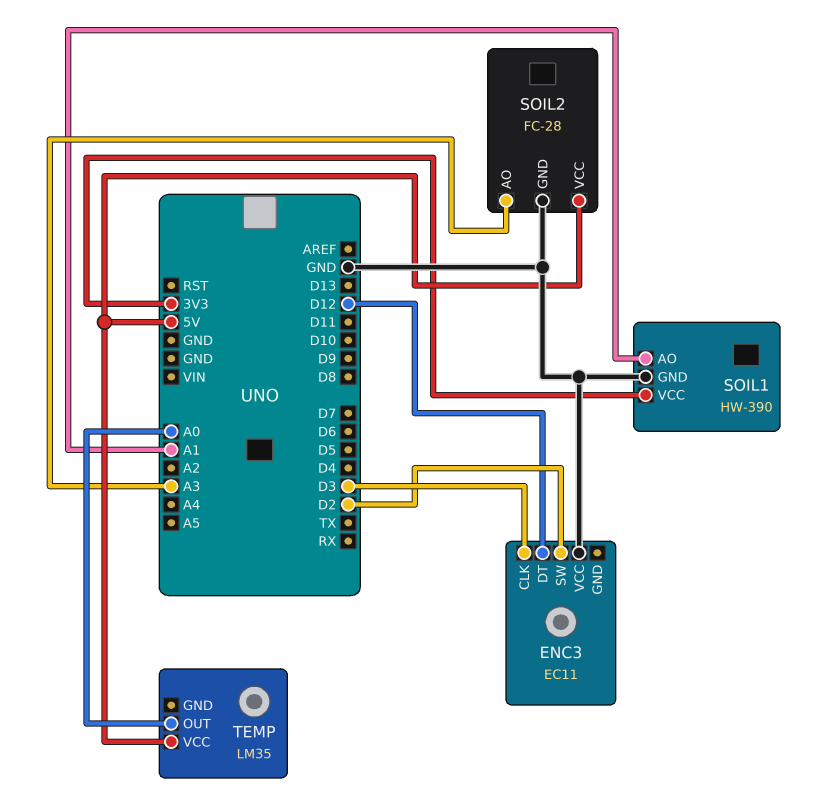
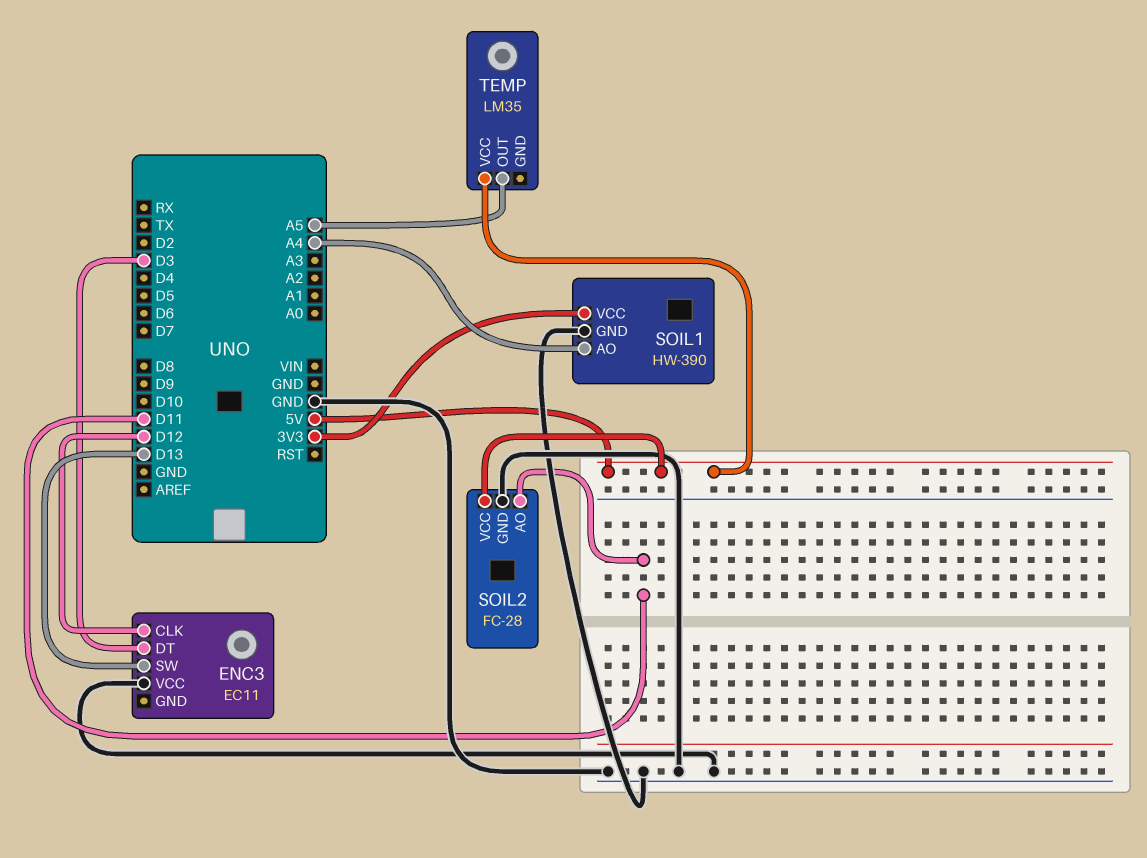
ENC3 pin CLK: D3 -> D12
ENC3 pin DT: D12 -> D3
ENC3 pin SW: D2 -> D13
SOIL1 pin AO: A1 -> A4
SOIL2 pin AO: A3 -> D11
TEMP pin OUT: A0 -> A5

